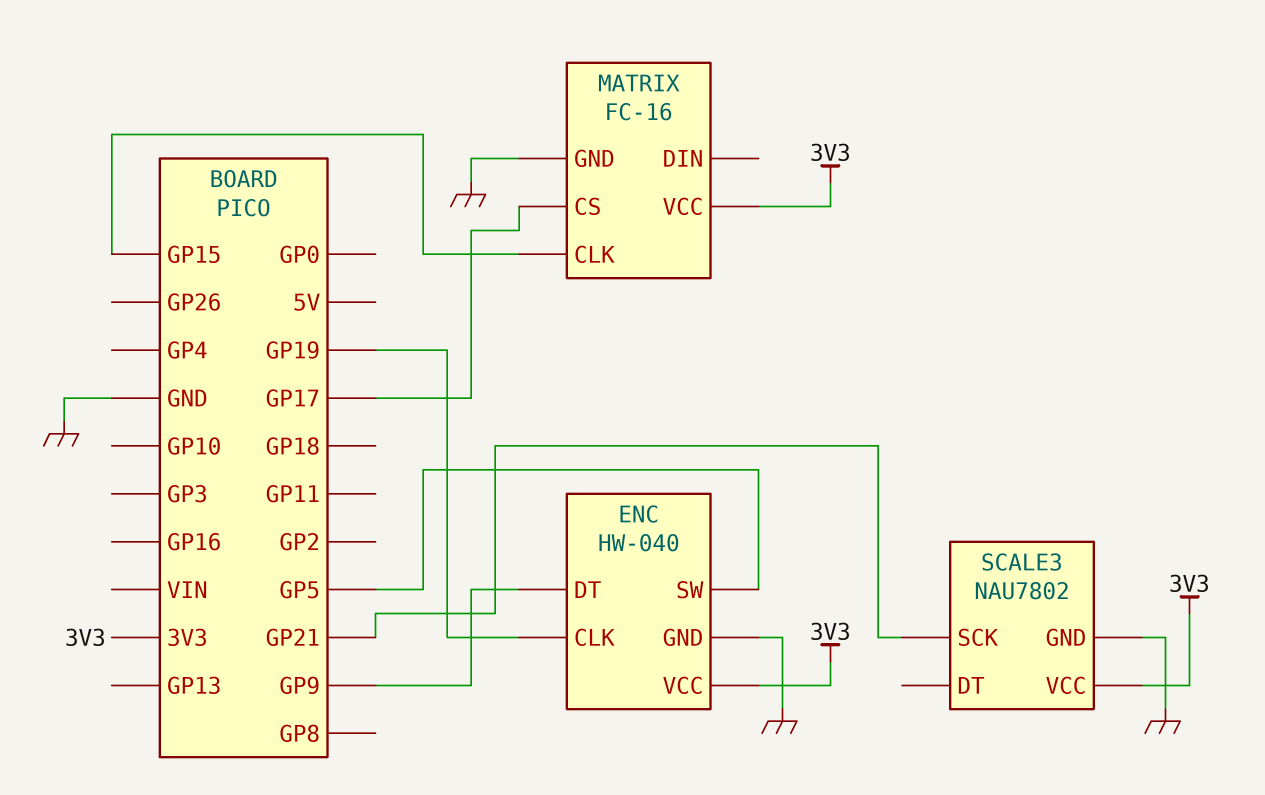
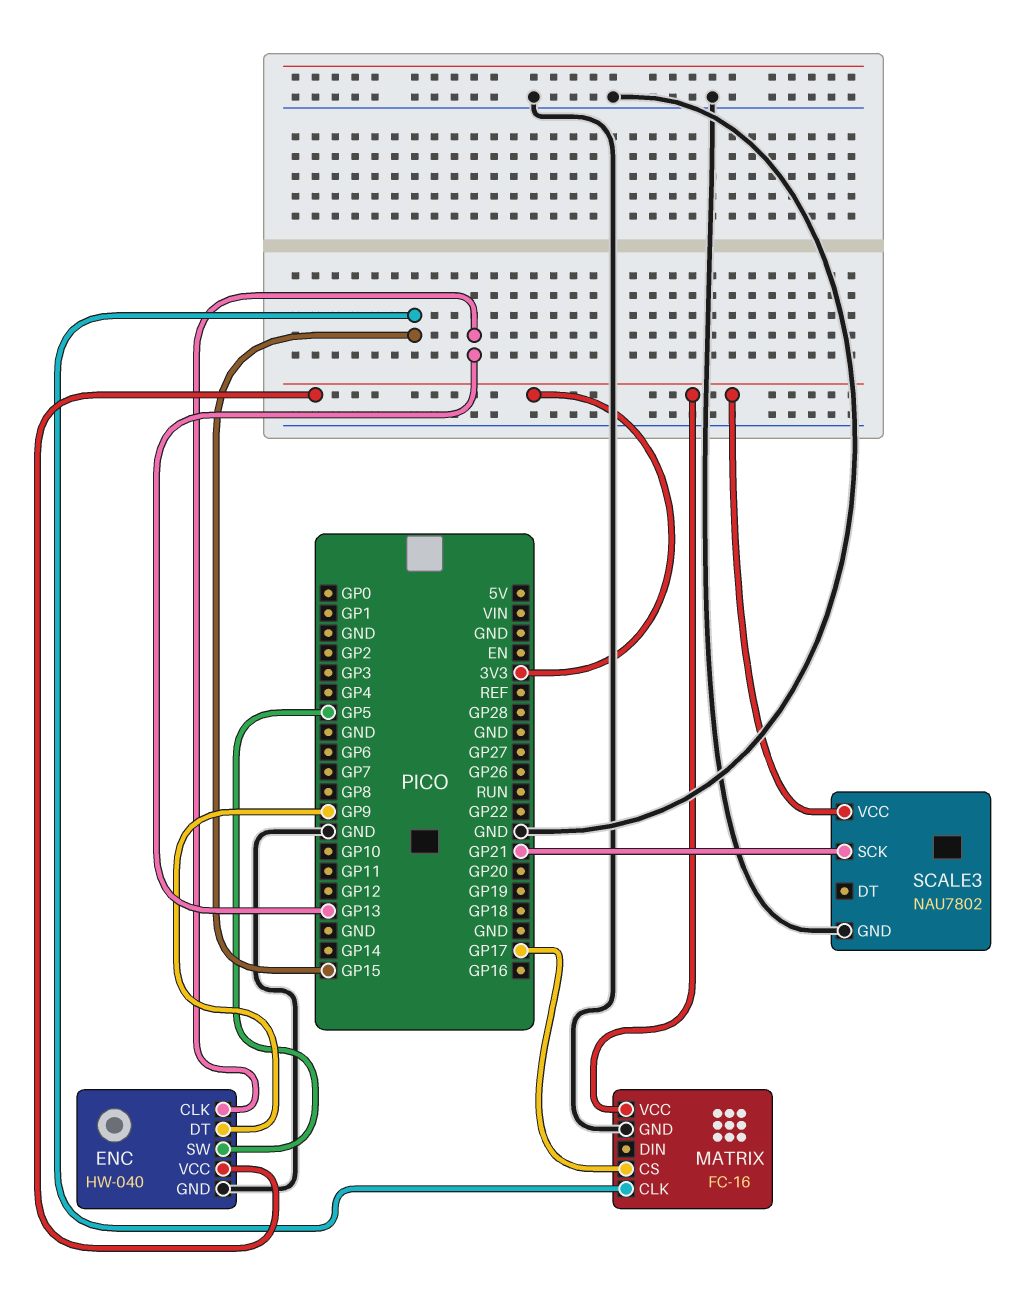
ENC pin CLK: GP19 -> GP13

